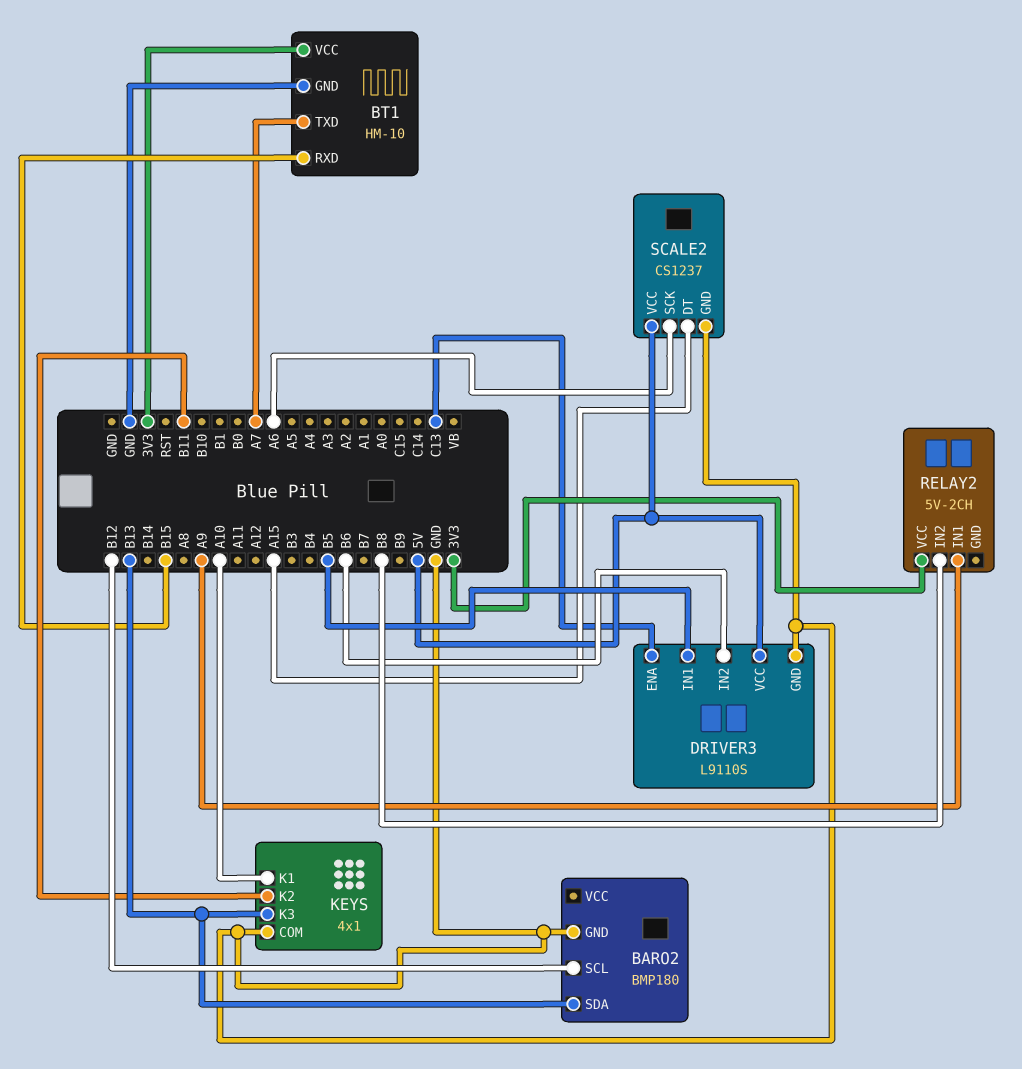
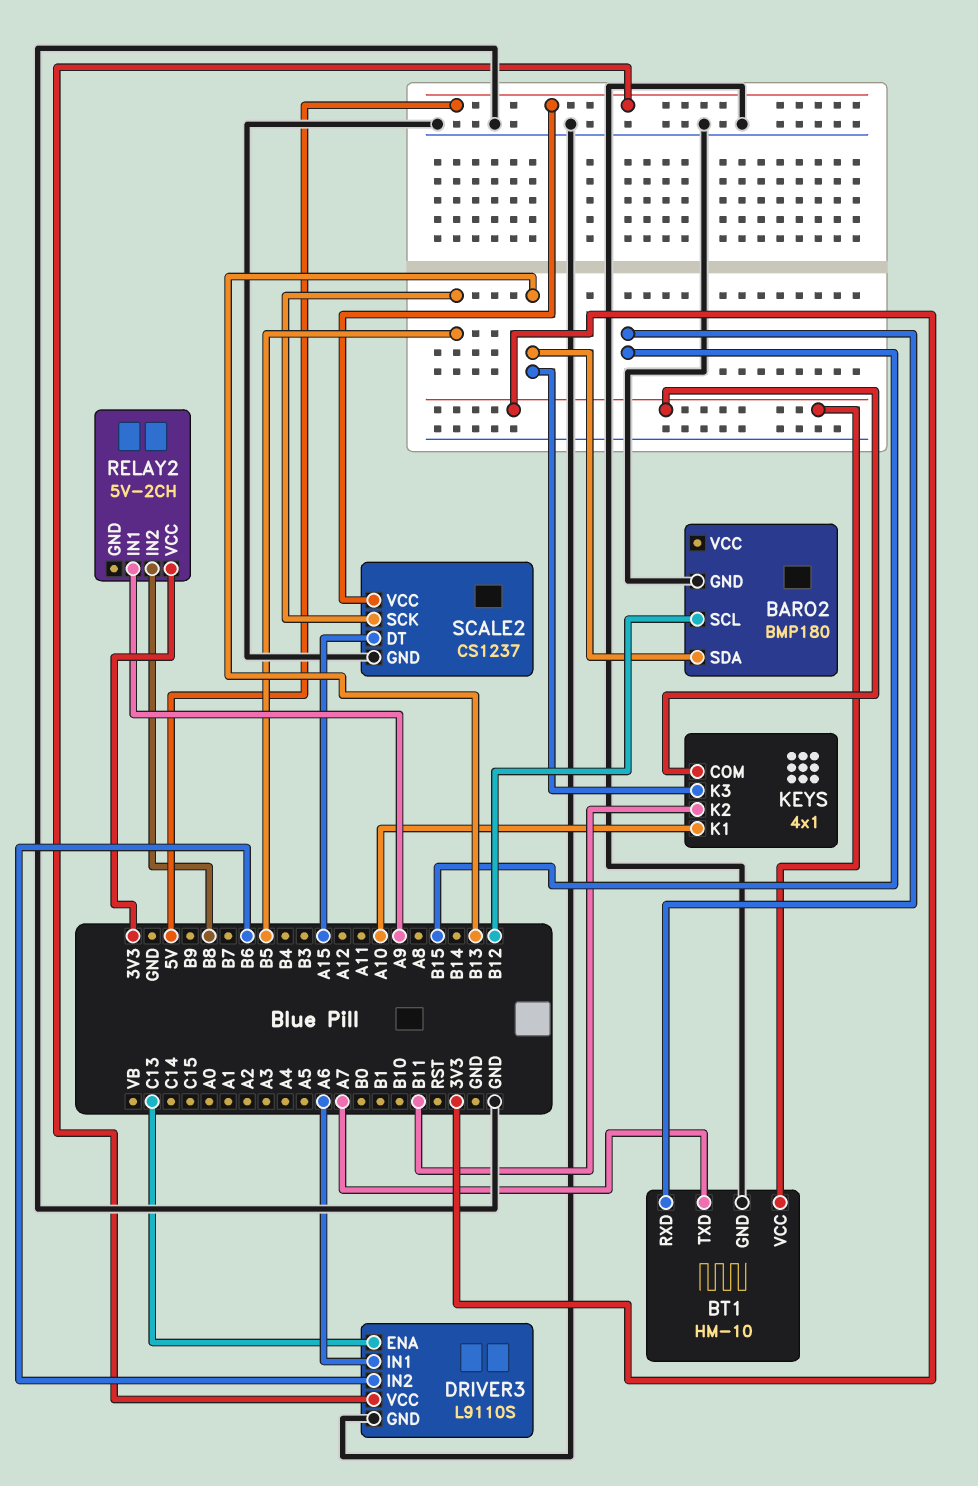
DRIVER3 pin IN1: B5 -> A6
KEYS pin COM: GND -> 3V3
SCALE2 pin SCK: A6 -> B5

